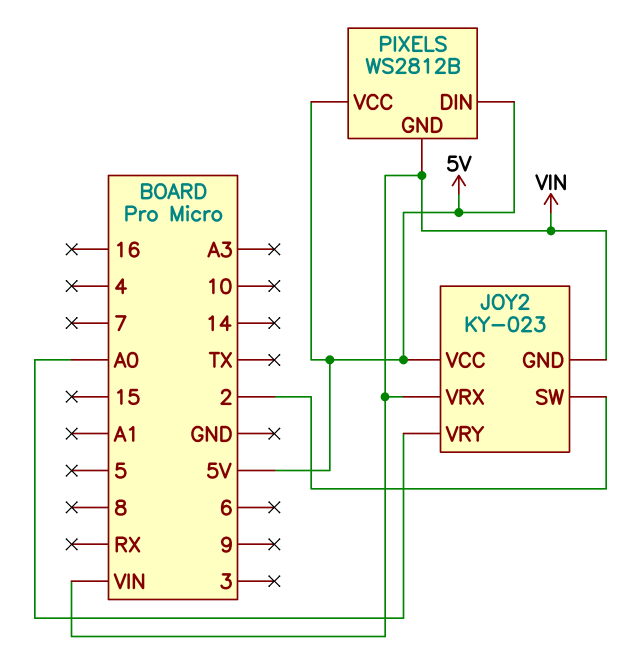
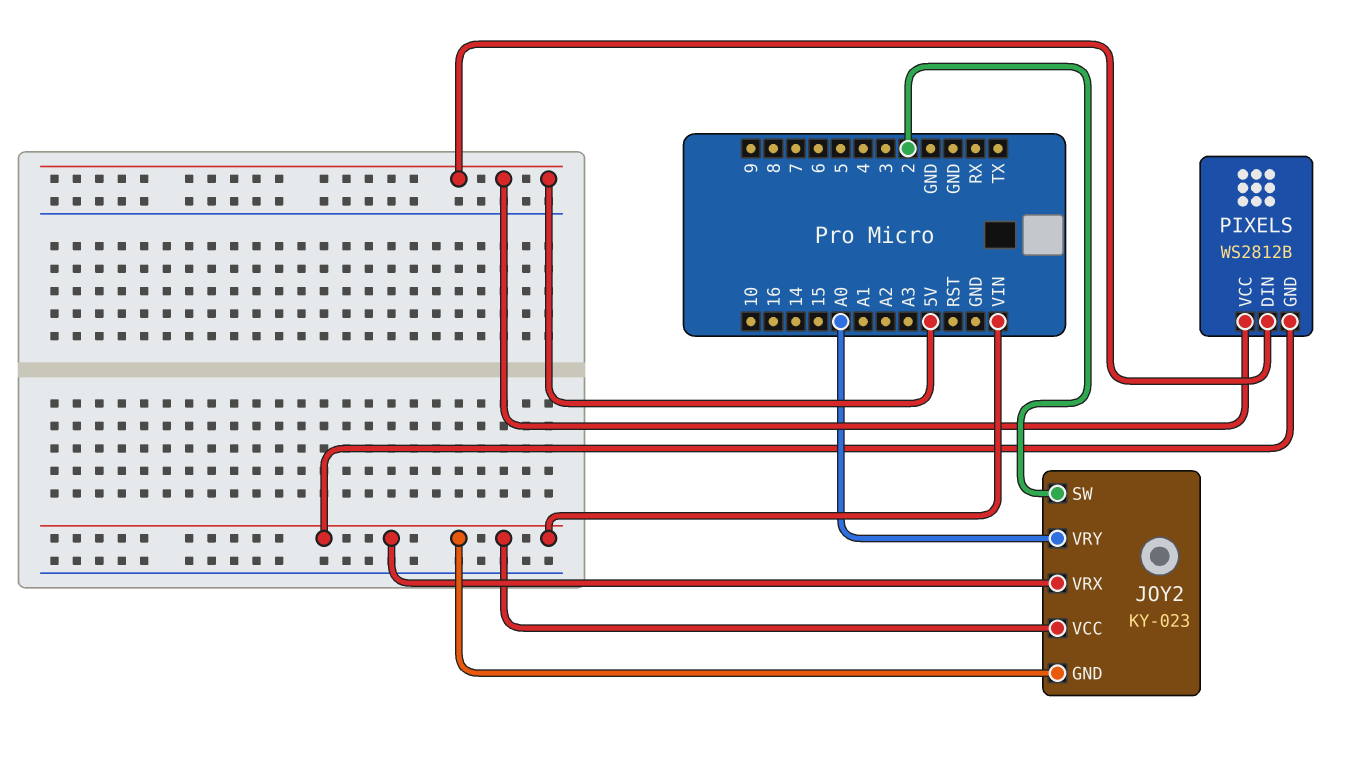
JOY2 pin VCC: 5V -> VIN

